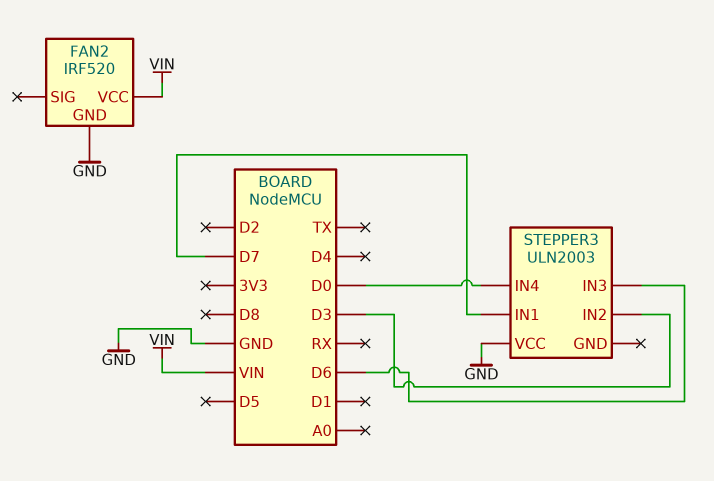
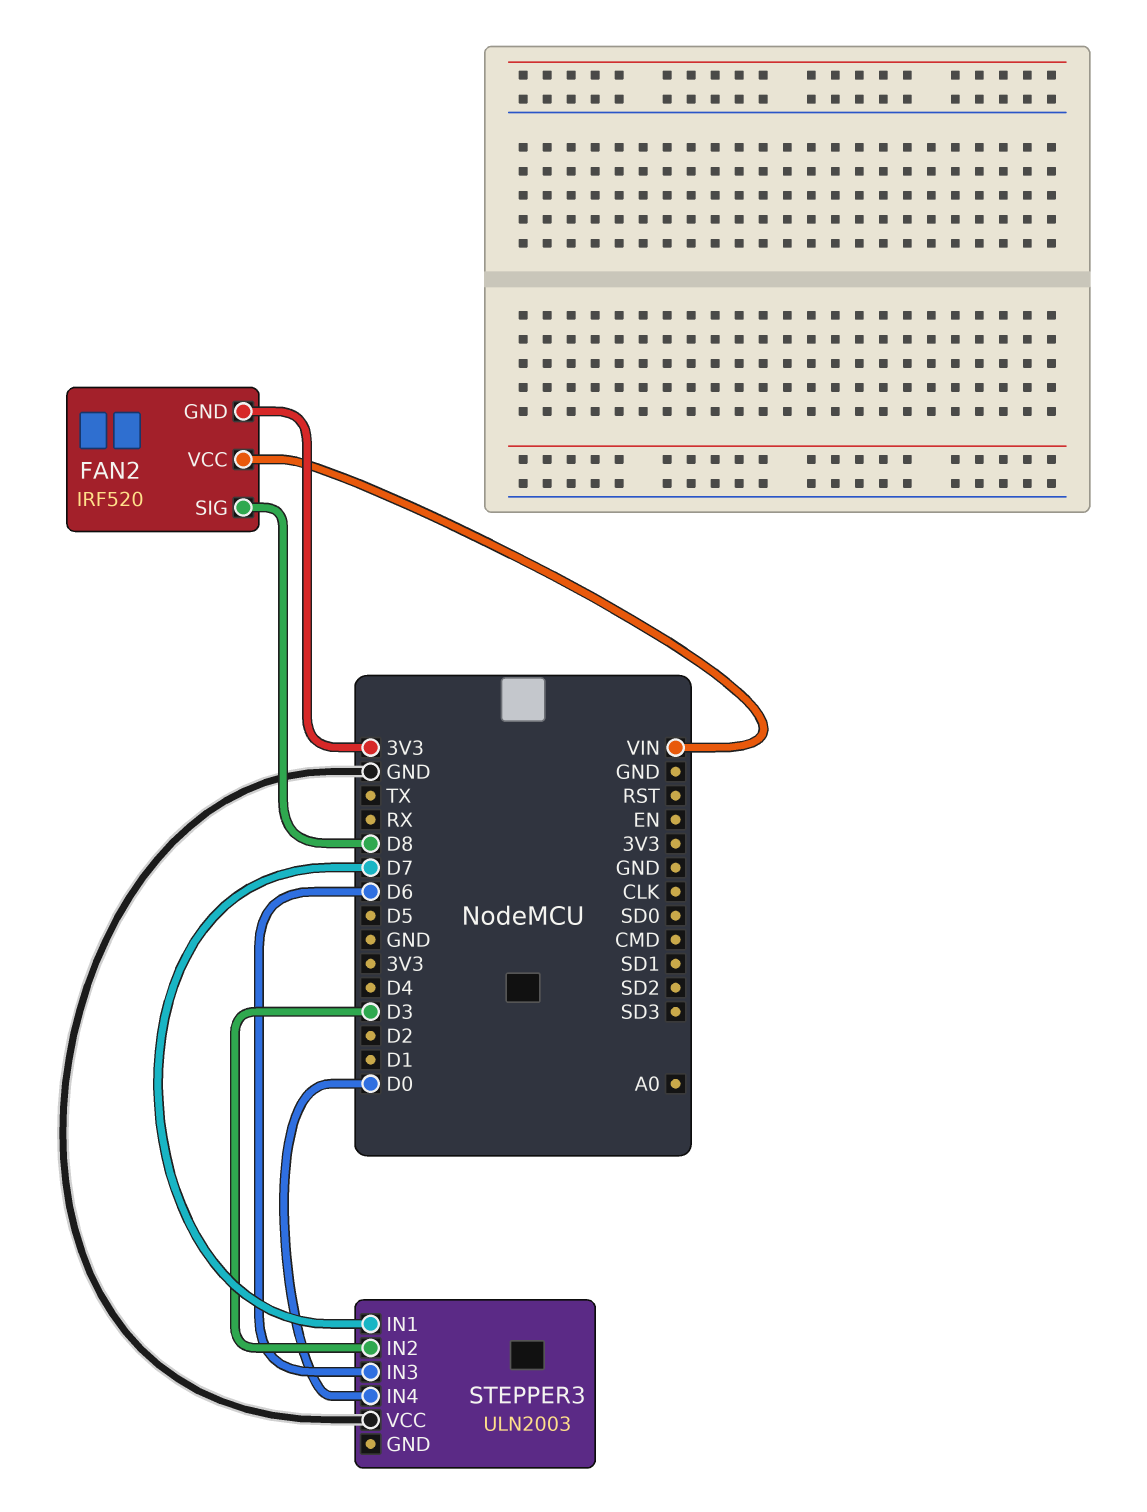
FAN2 pin GND: GND -> 3V3
FAN2 pin SIG: none -> D8

